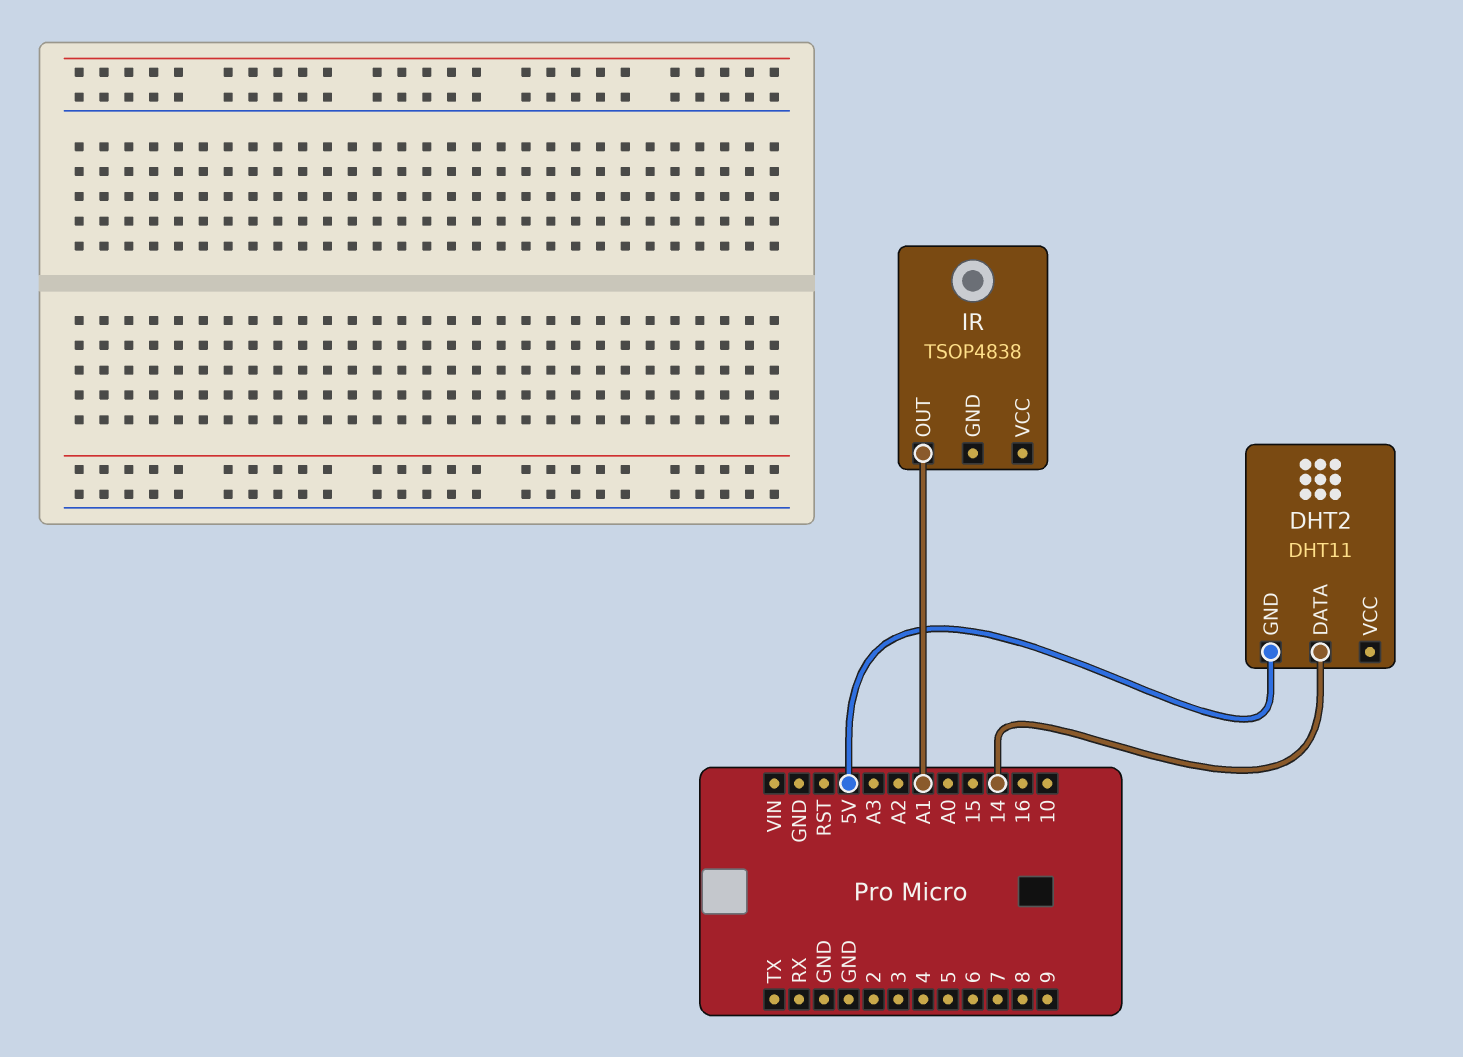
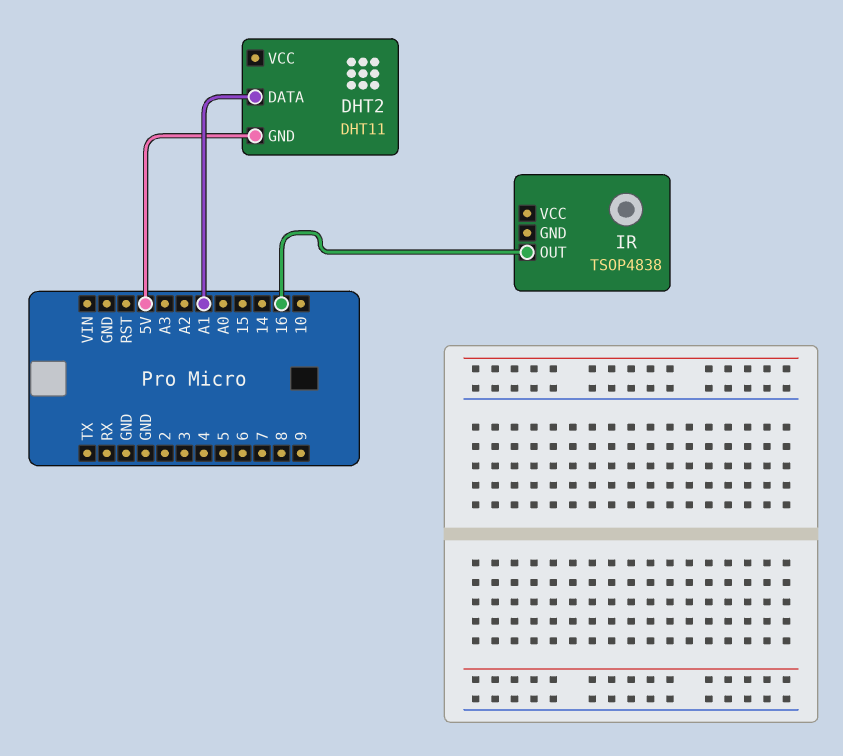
DHT2 pin DATA: 14 -> A1
IR pin OUT: A1 -> 16

